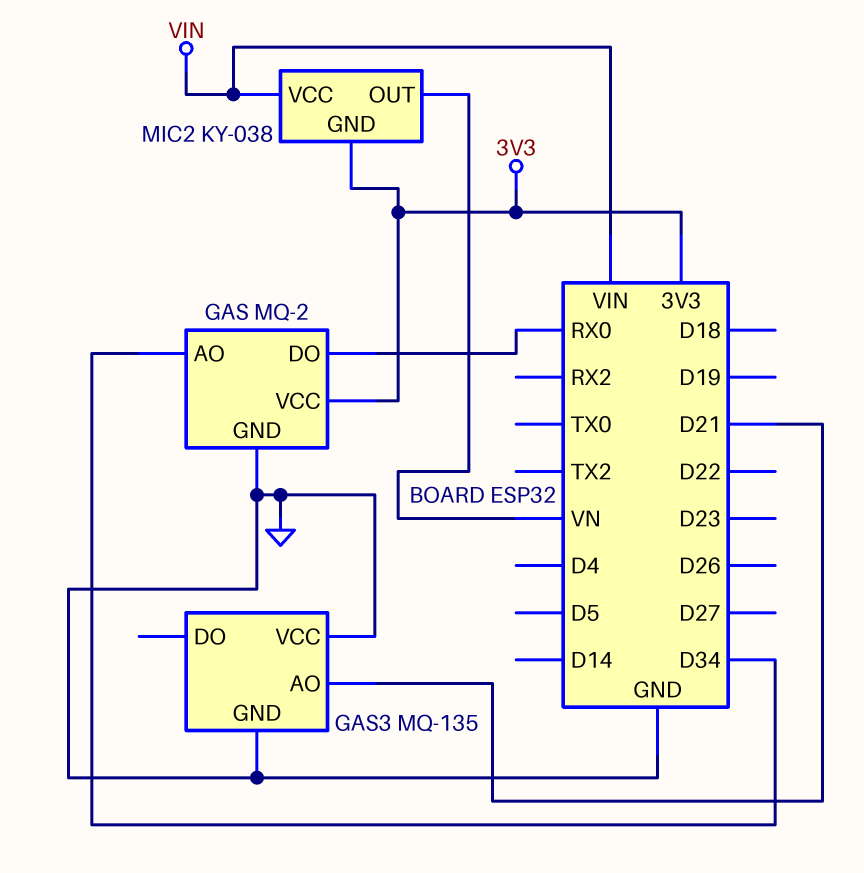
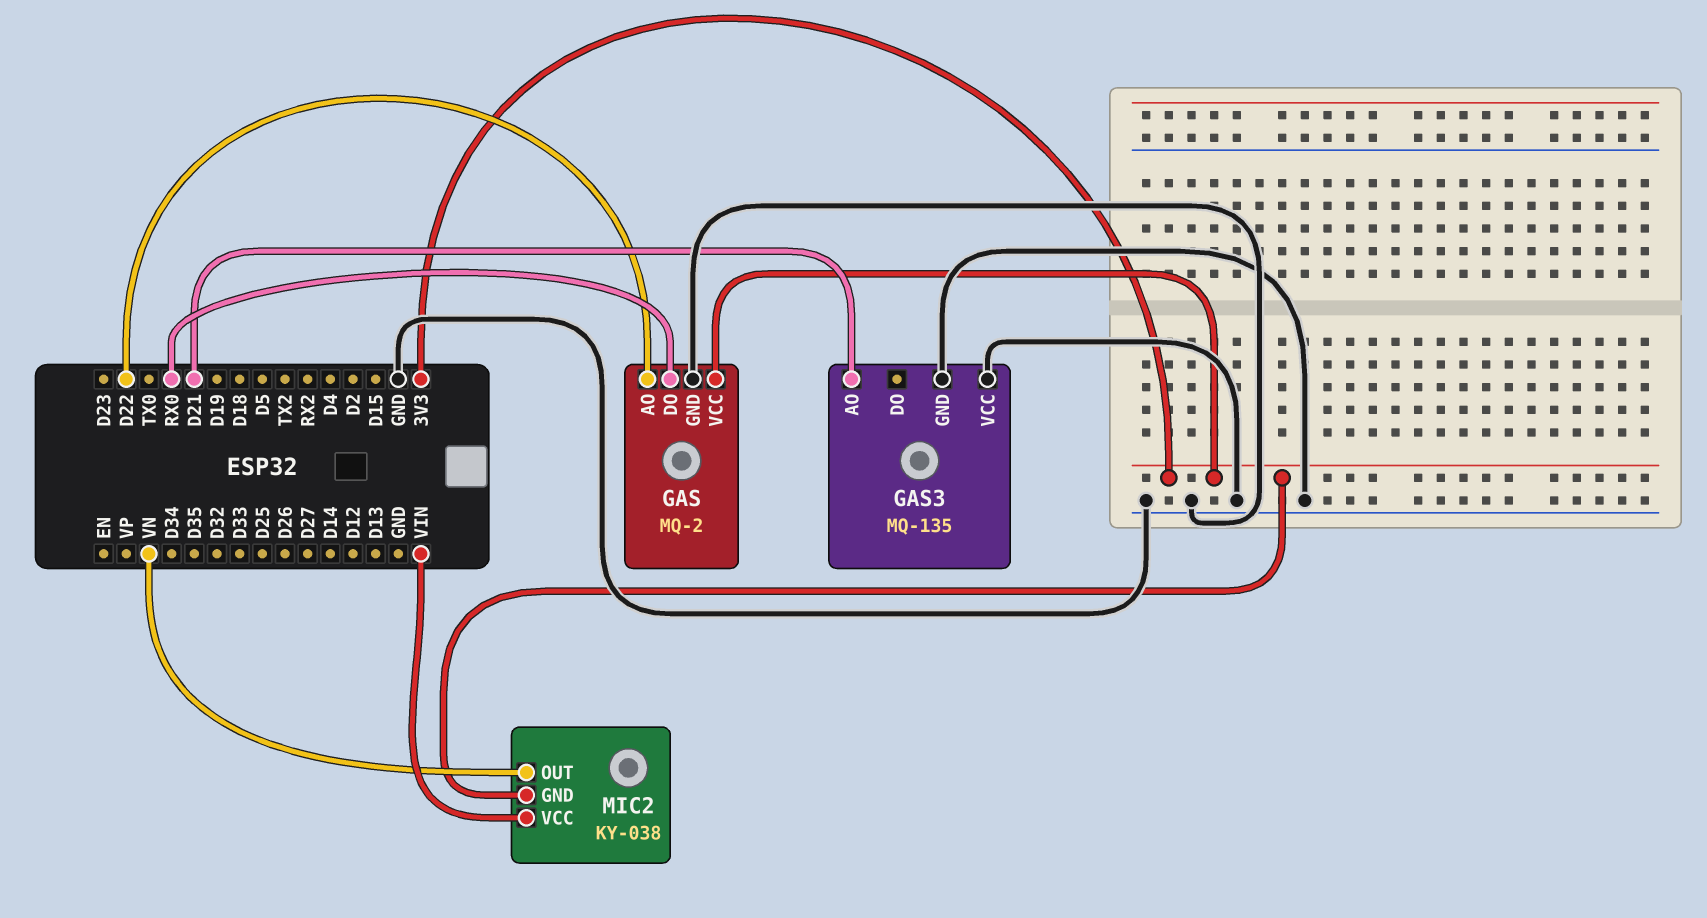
GAS pin AO: D34 -> D22

